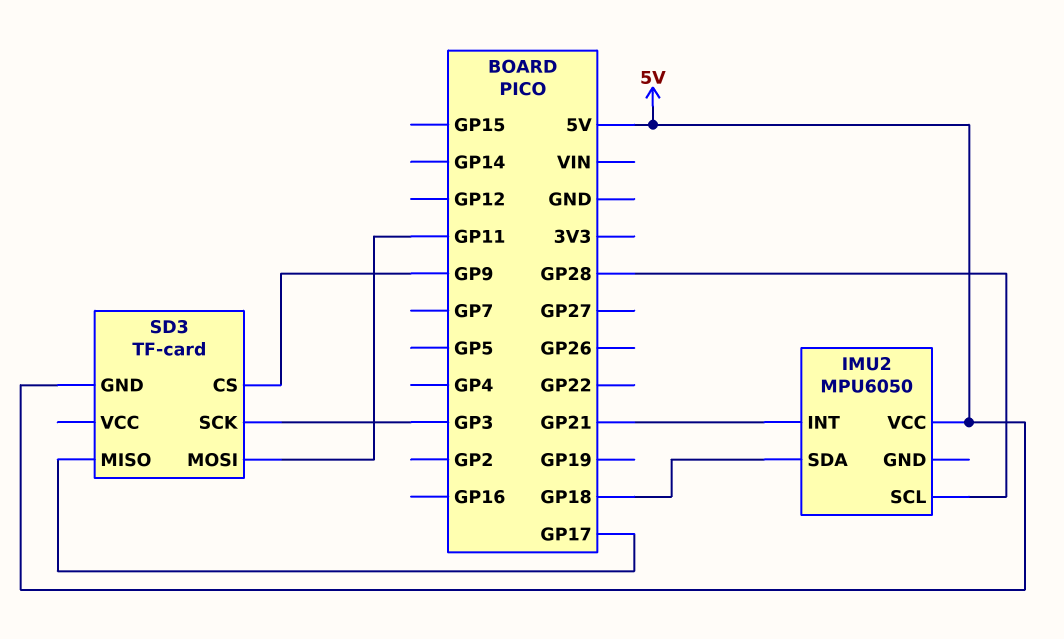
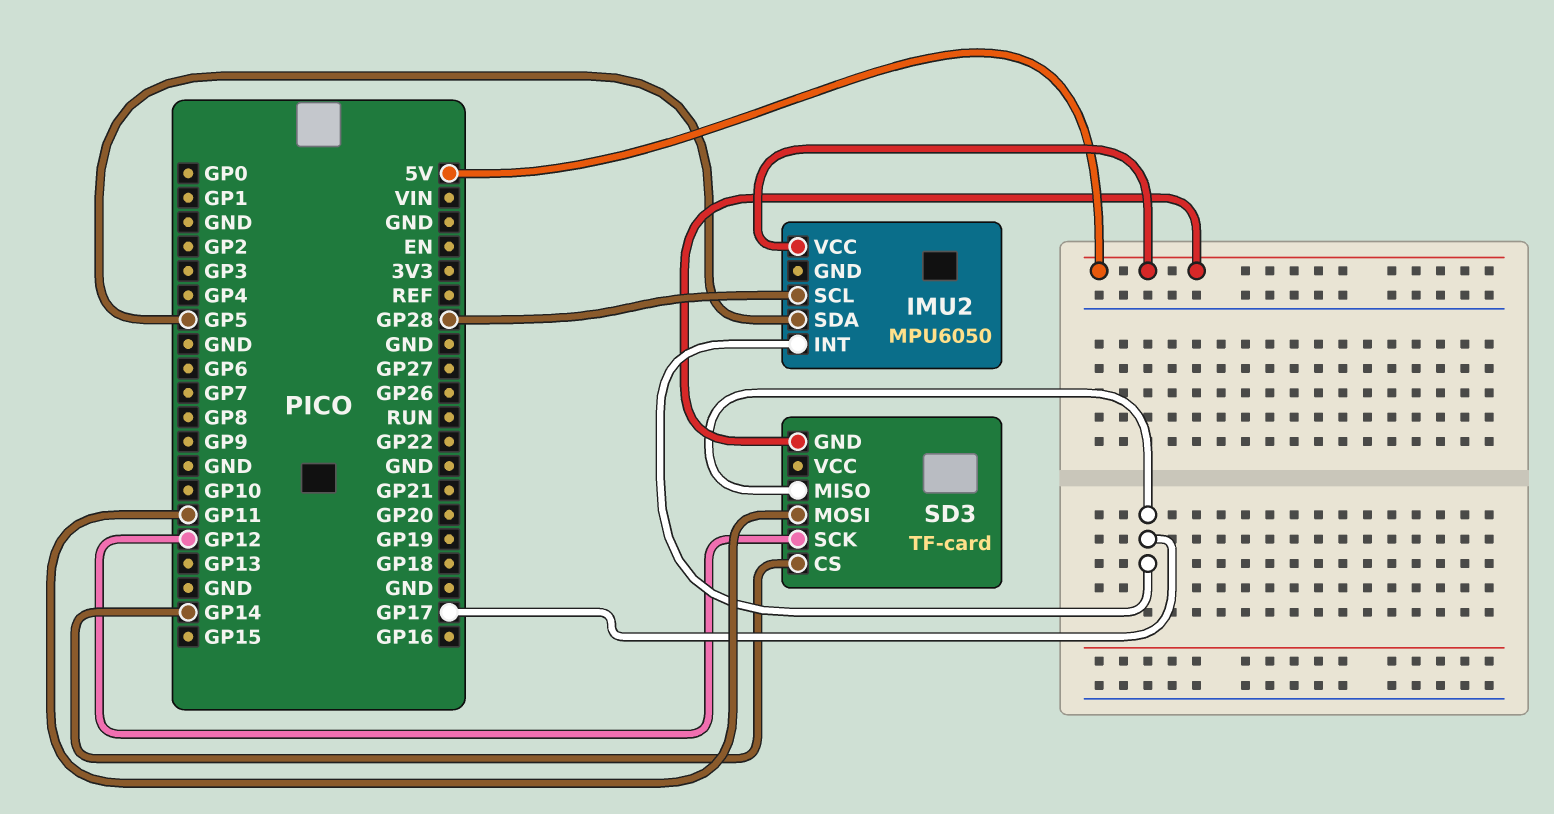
IMU2 pin INT: GP21 -> GP17
IMU2 pin SDA: GP18 -> GP5
SD3 pin CS: GP9 -> GP14
SD3 pin SCK: GP3 -> GP12

